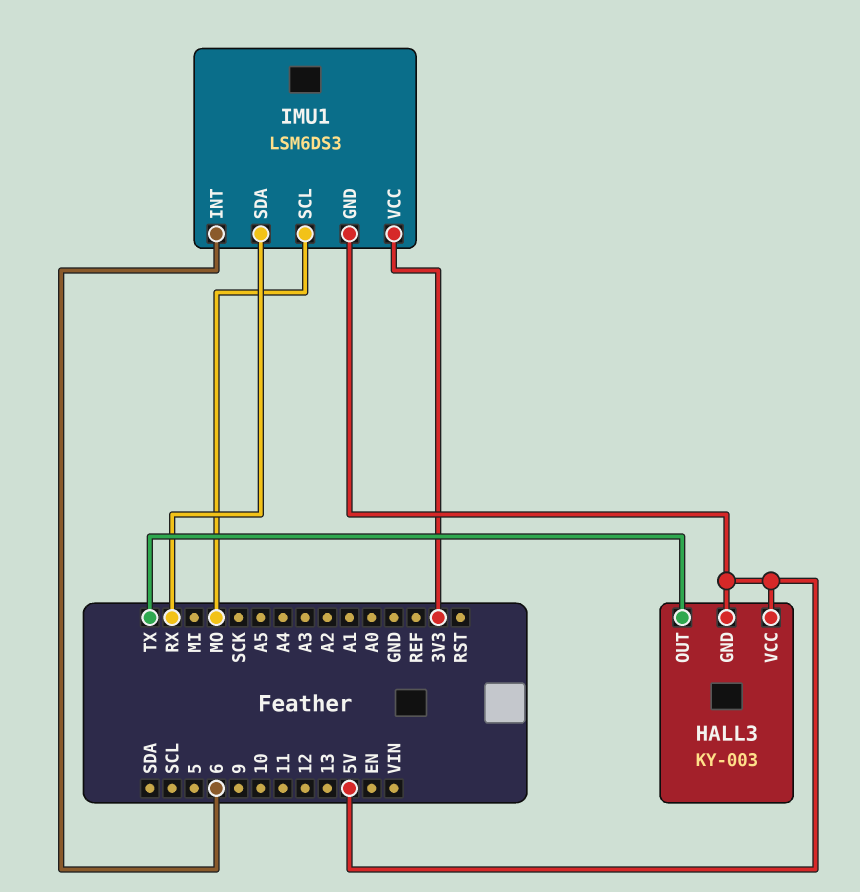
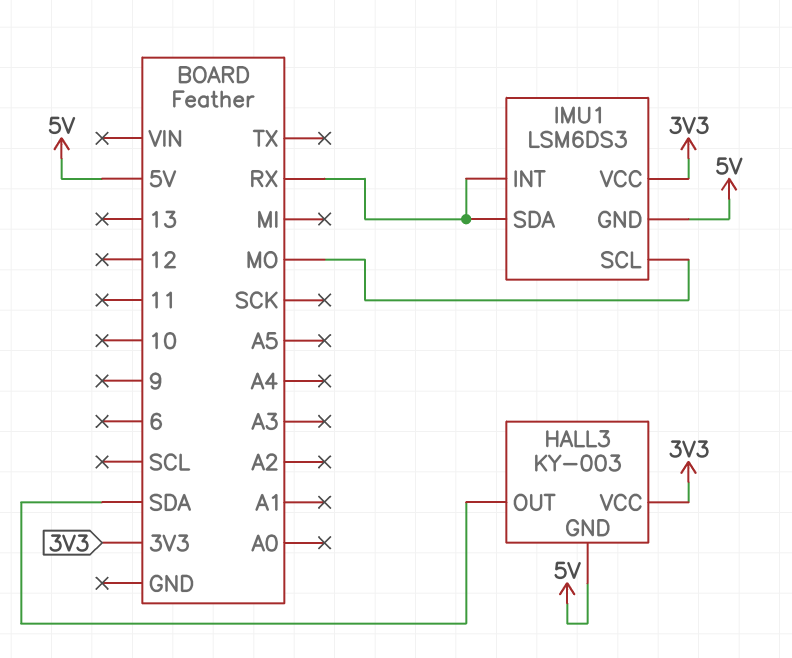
HALL3 pin OUT: TX -> SDA
HALL3 pin VCC: 5V -> 3V3
IMU1 pin INT: 6 -> RX

